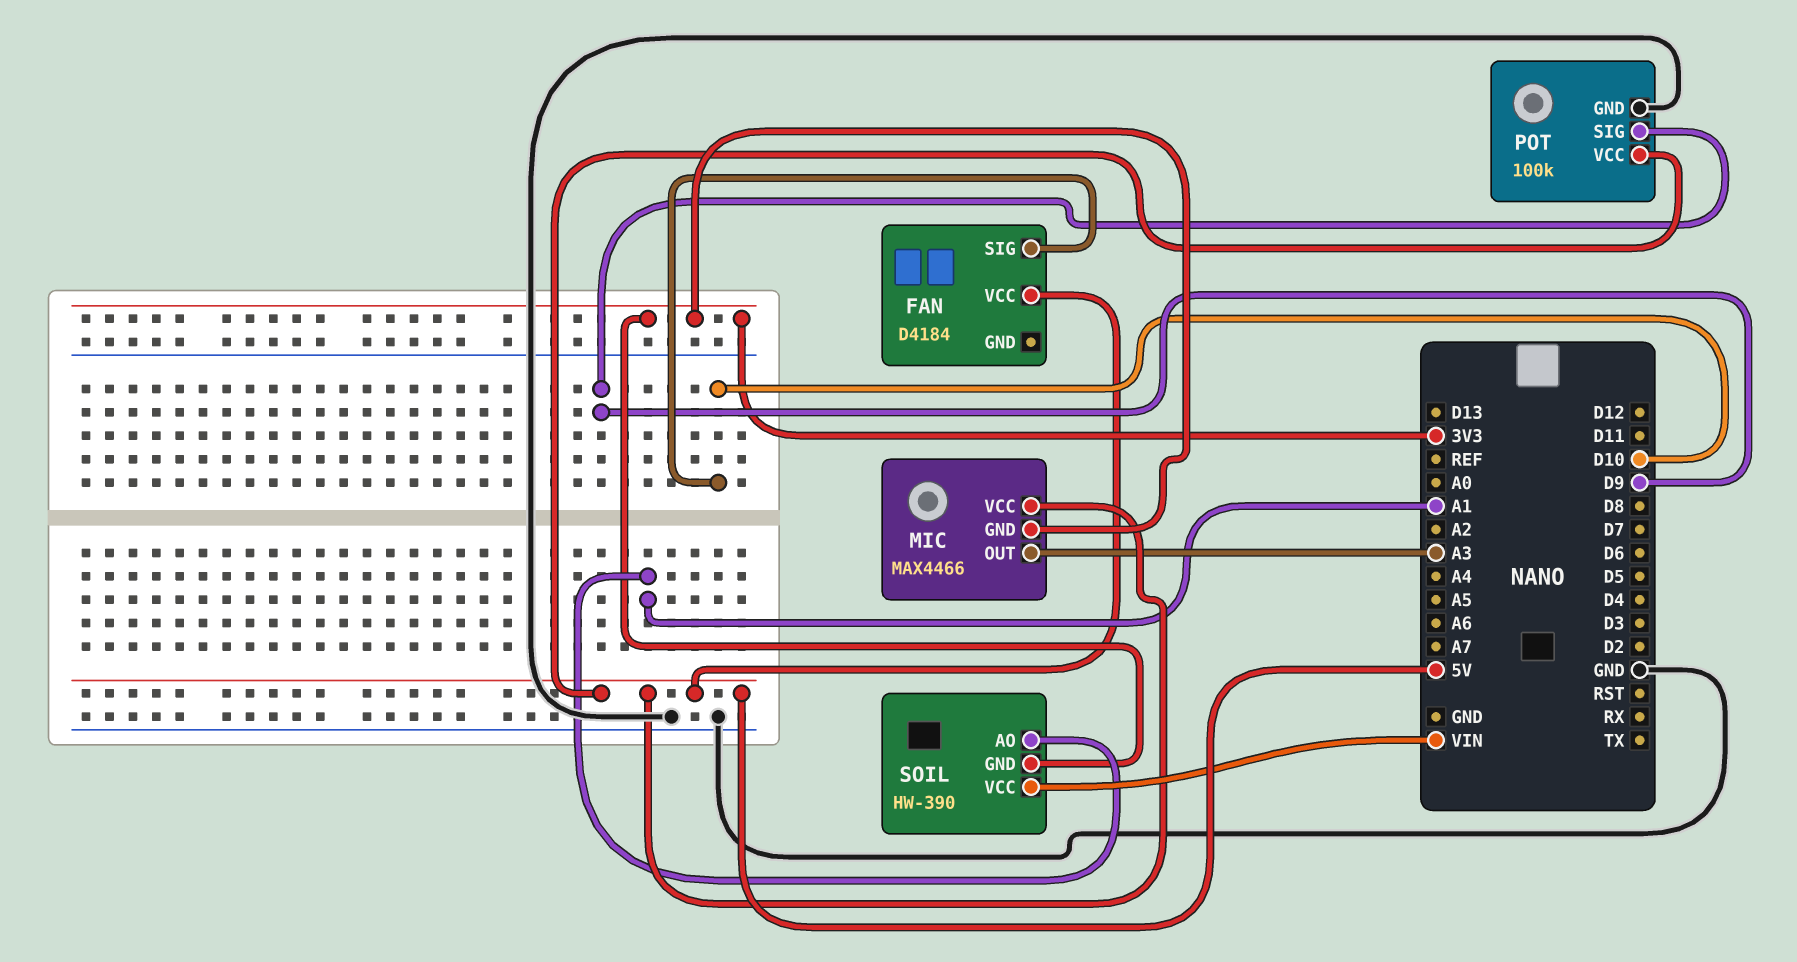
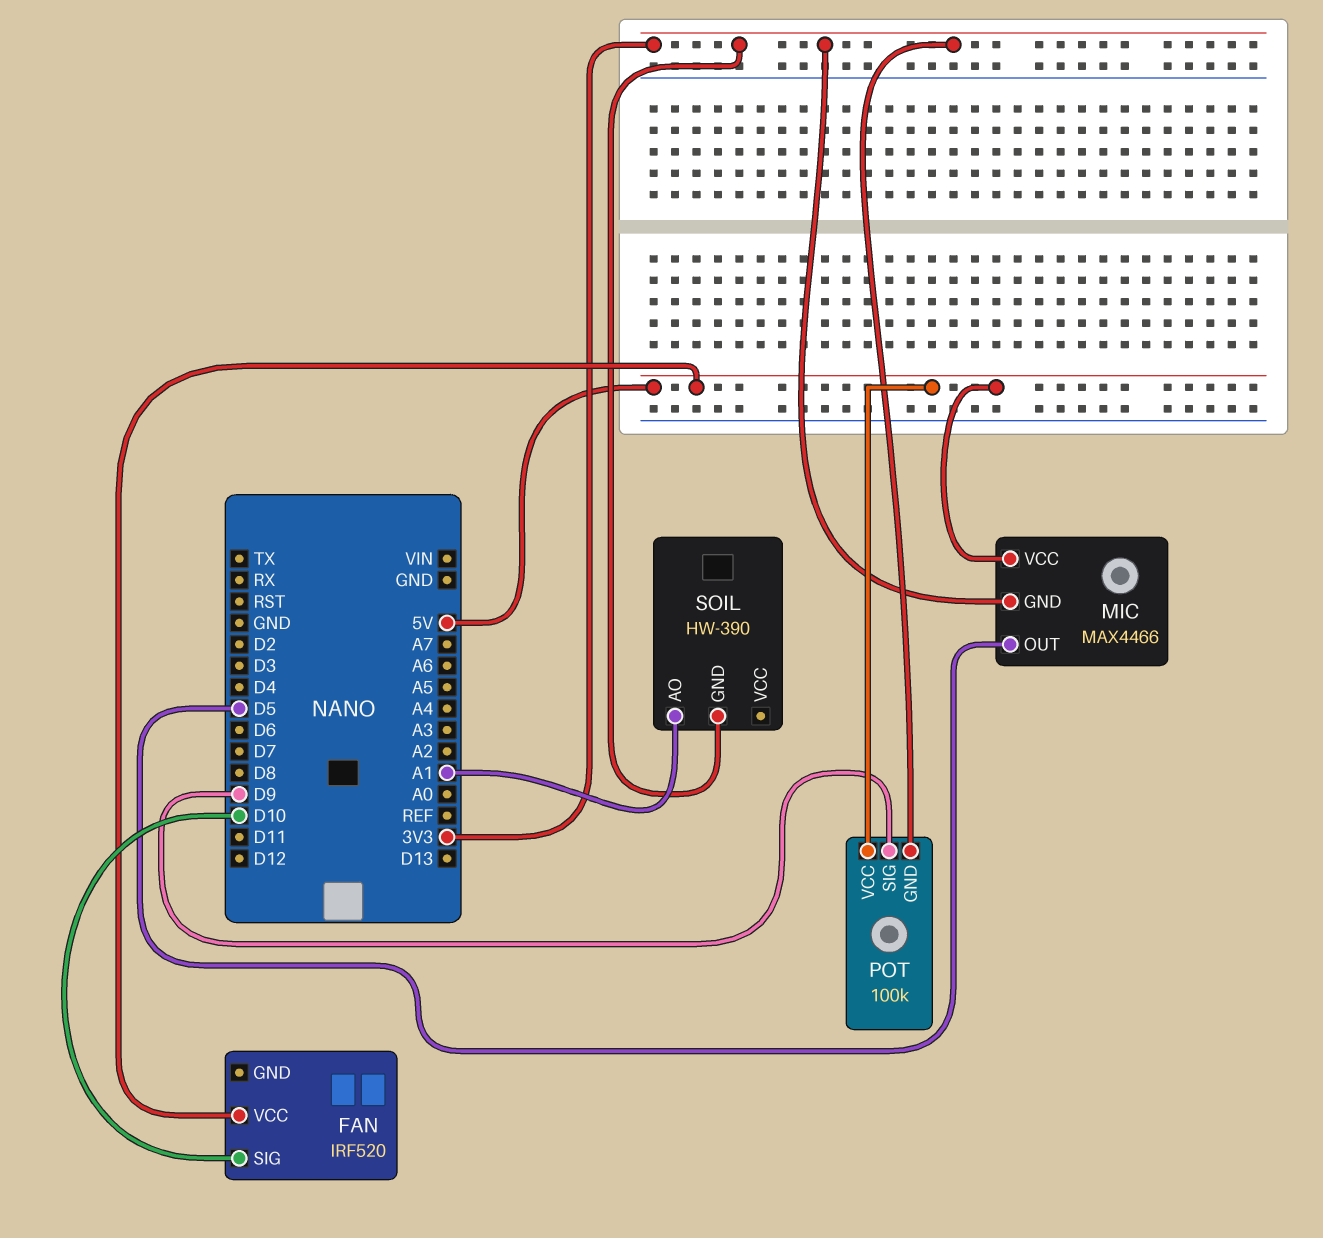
FAN: D4184 -> IRF520
MIC pin OUT: A3 -> D5
POT pin GND: GND -> 3V3
SOIL pin VCC: VIN -> none

